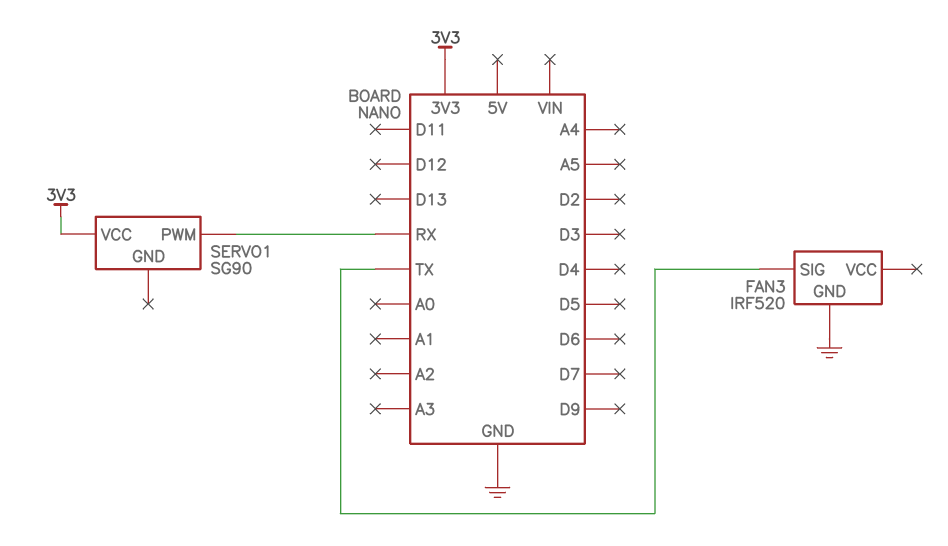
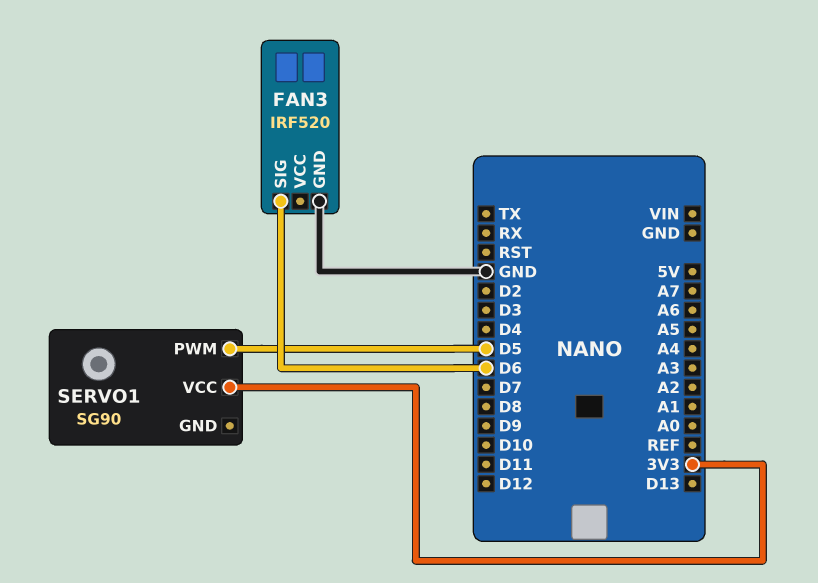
FAN3 pin SIG: TX -> D6
SERVO1 pin PWM: RX -> D5

